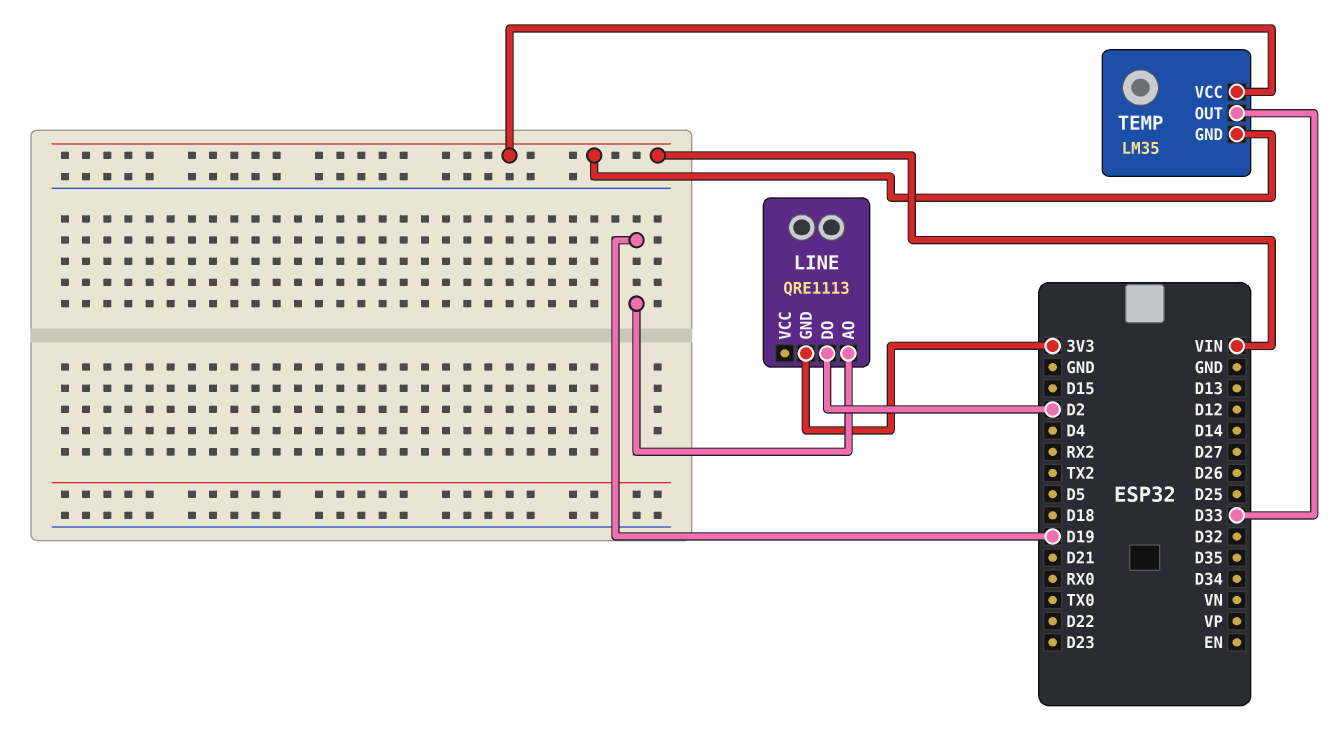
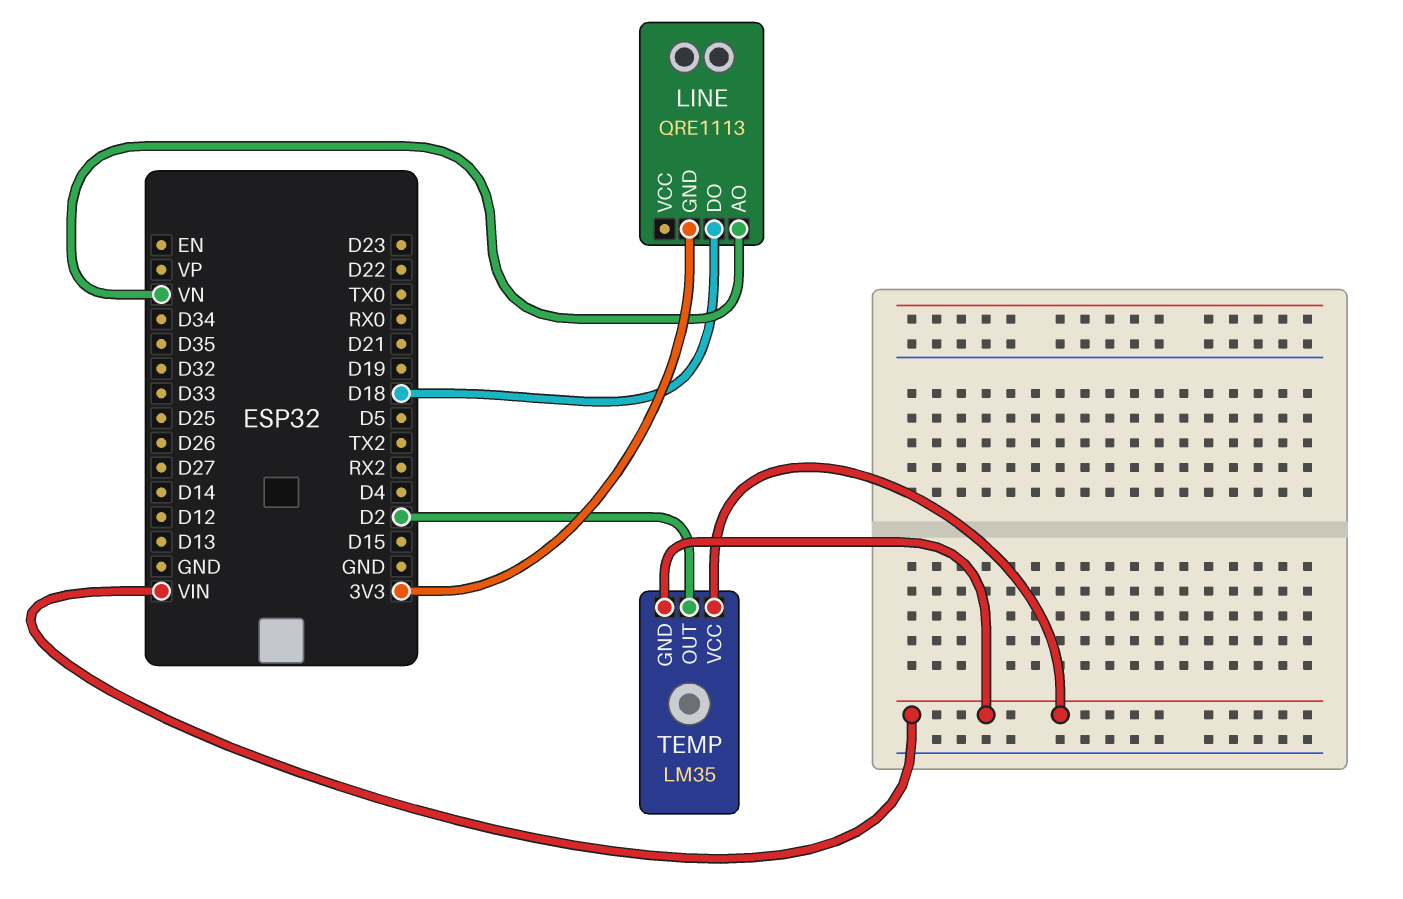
LINE pin AO: D19 -> VN
LINE pin DO: D2 -> D18
TEMP pin OUT: D33 -> D2

